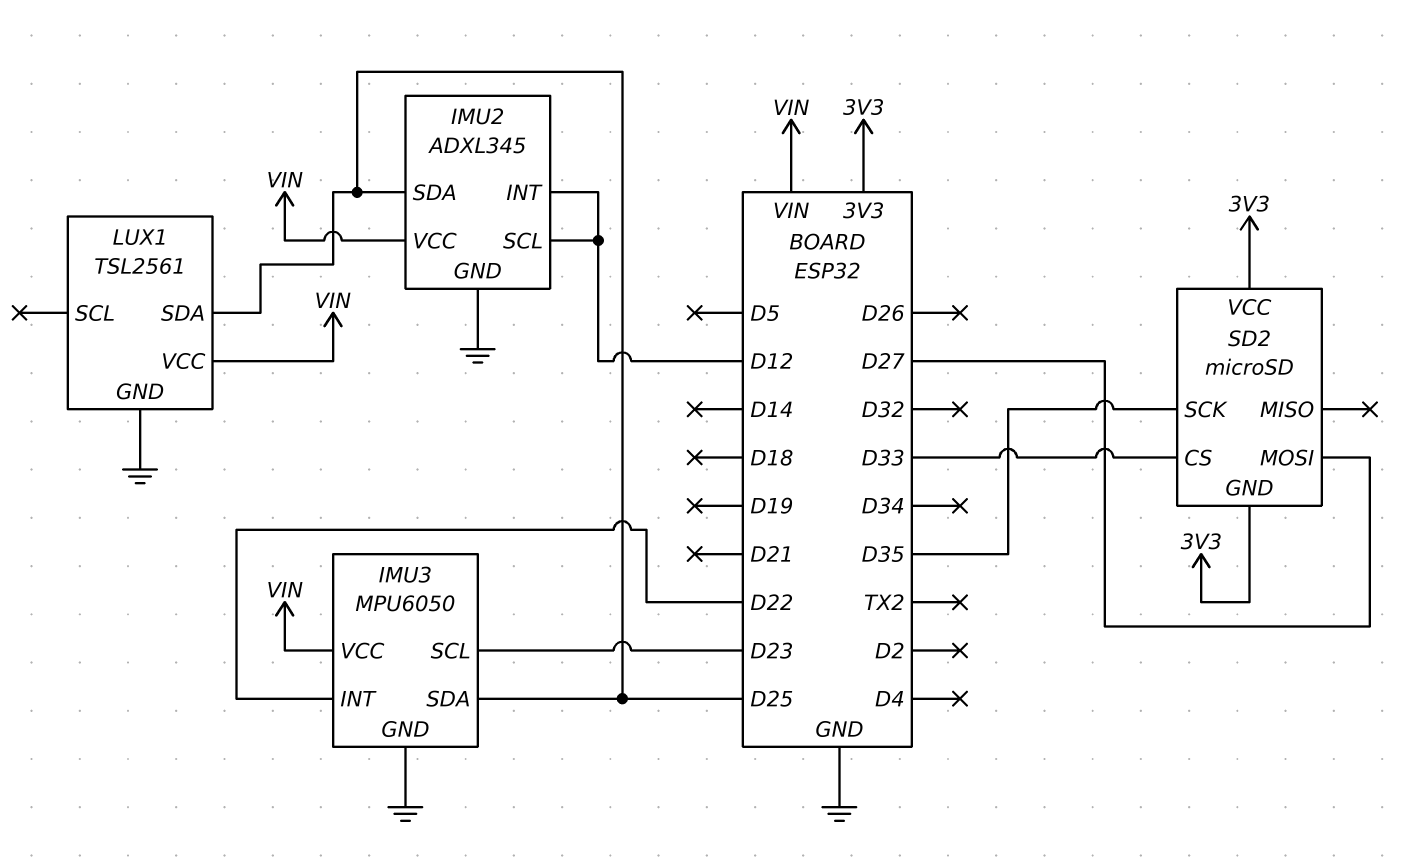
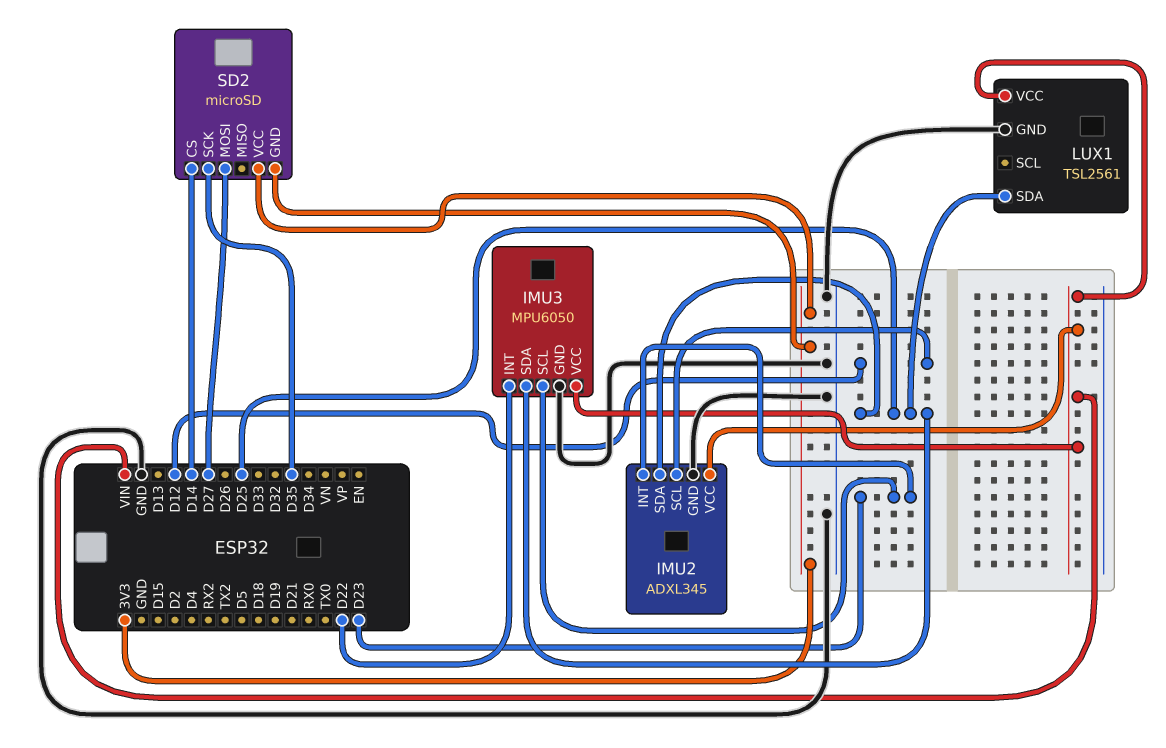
IMU2 pin INT: D12 -> D23
SD2 pin CS: D33 -> D14

